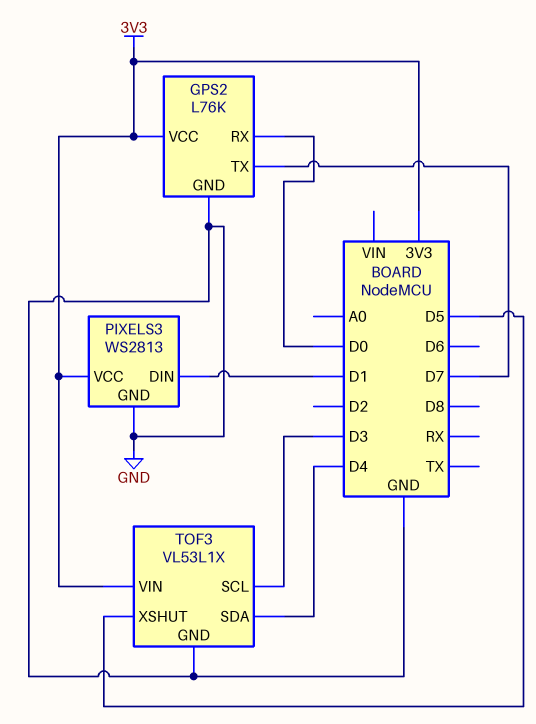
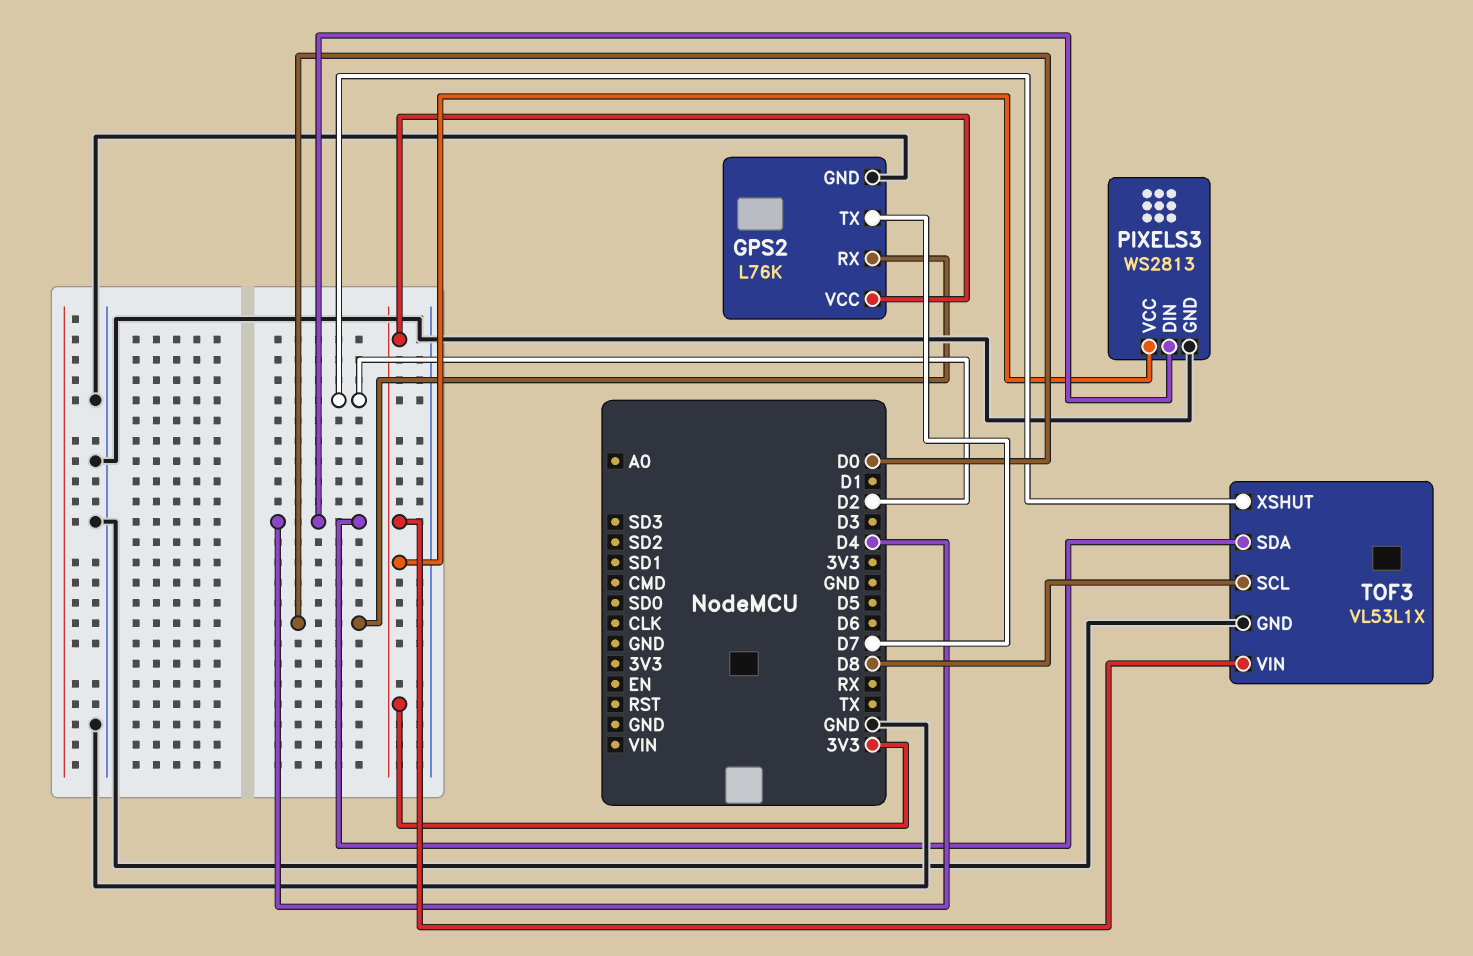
PIXELS3 pin DIN: D1 -> D4
TOF3 pin SCL: D3 -> D8
TOF3 pin XSHUT: D5 -> D2

